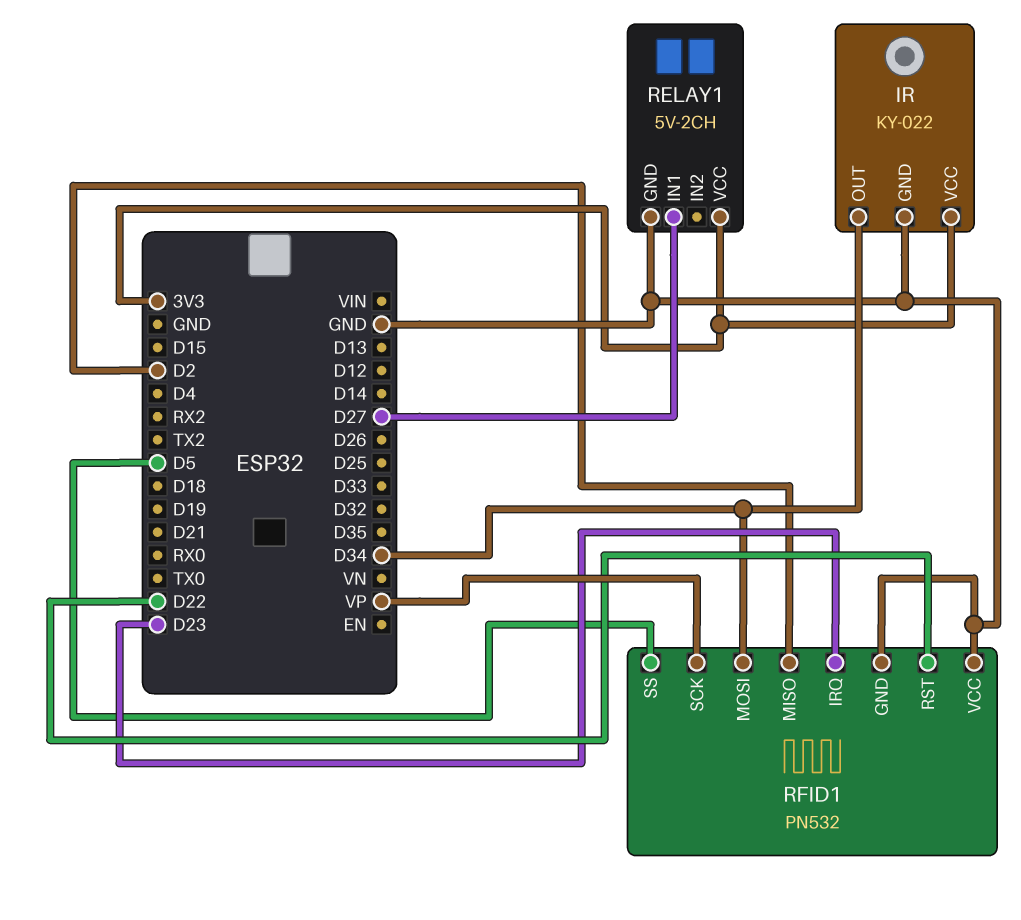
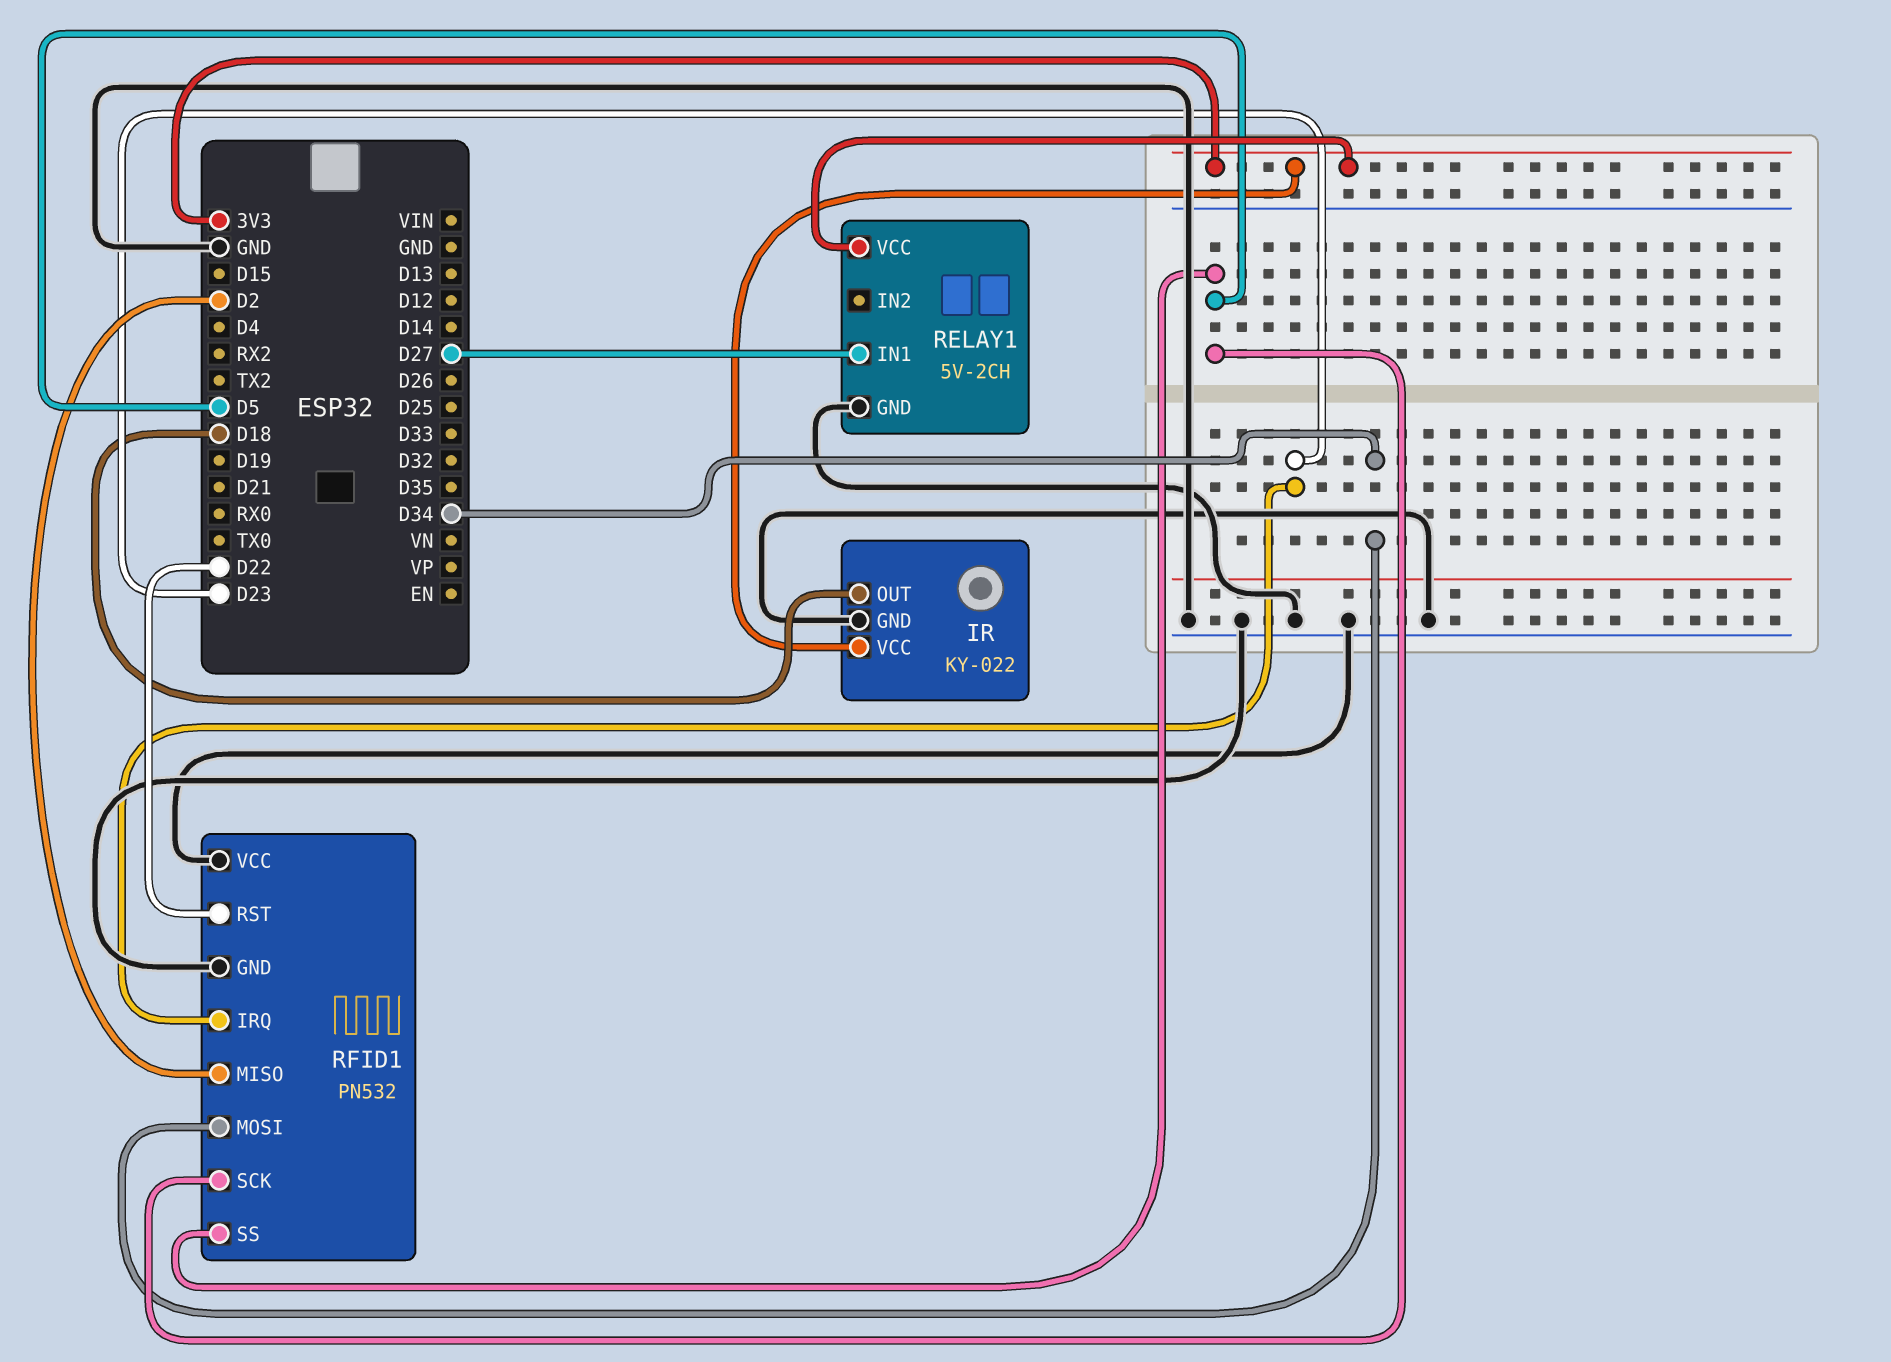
IR pin OUT: D34 -> D18
RFID1 pin SCK: VP -> D5

